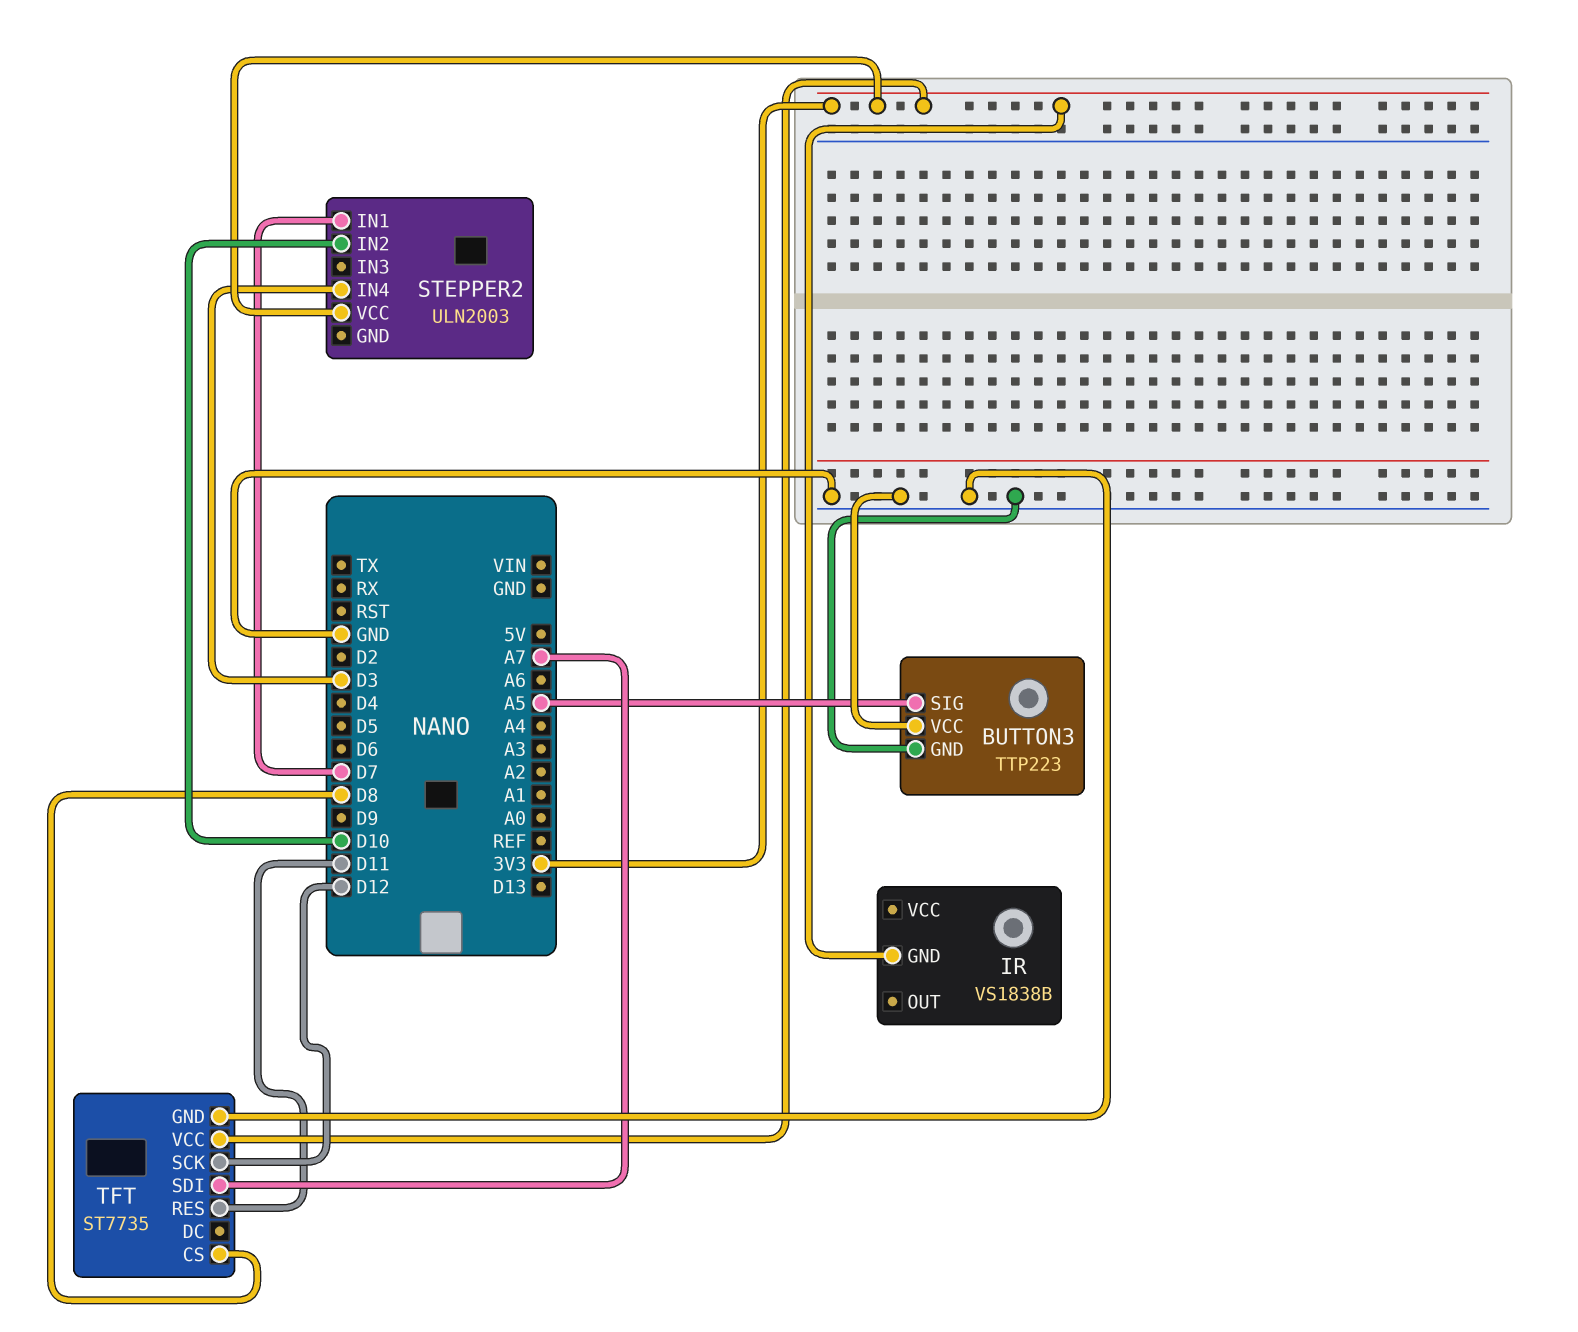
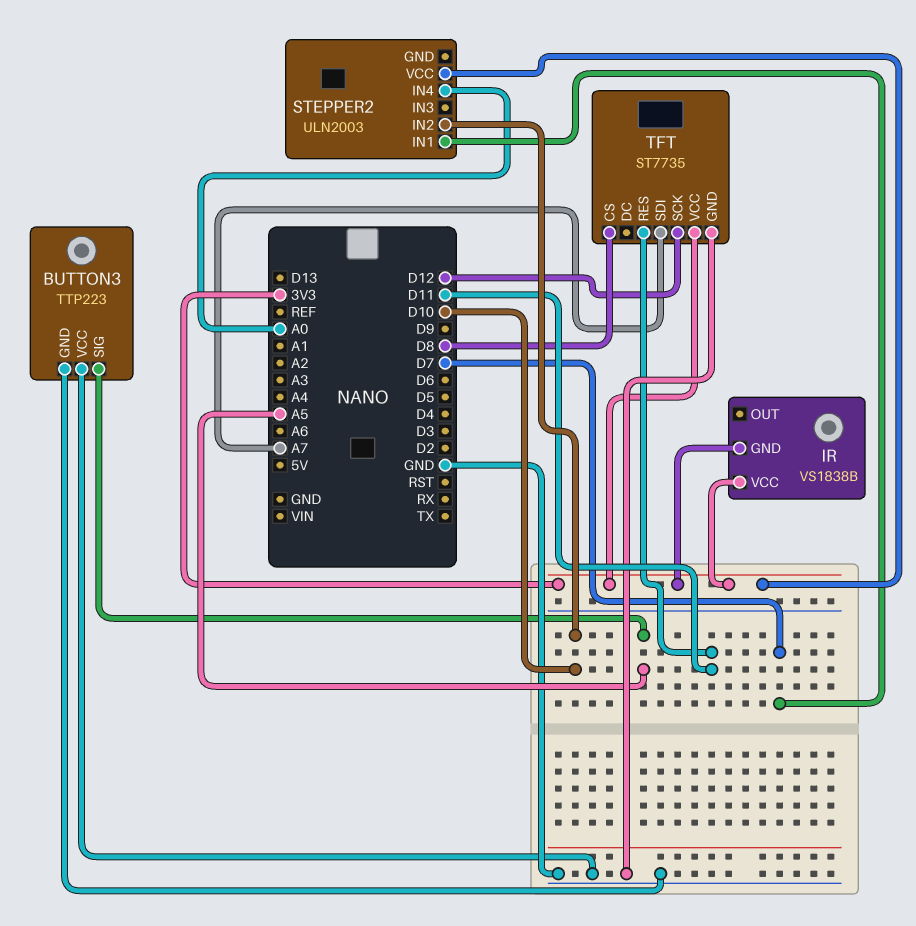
IR pin VCC: none -> 3V3
STEPPER2 pin IN4: D3 -> A0

